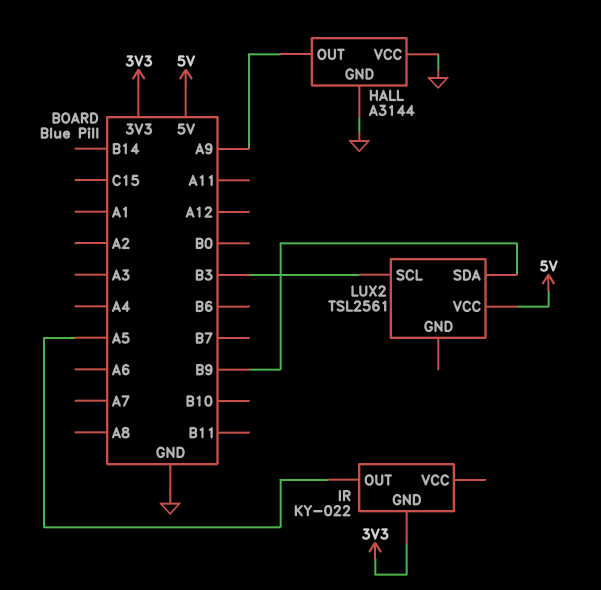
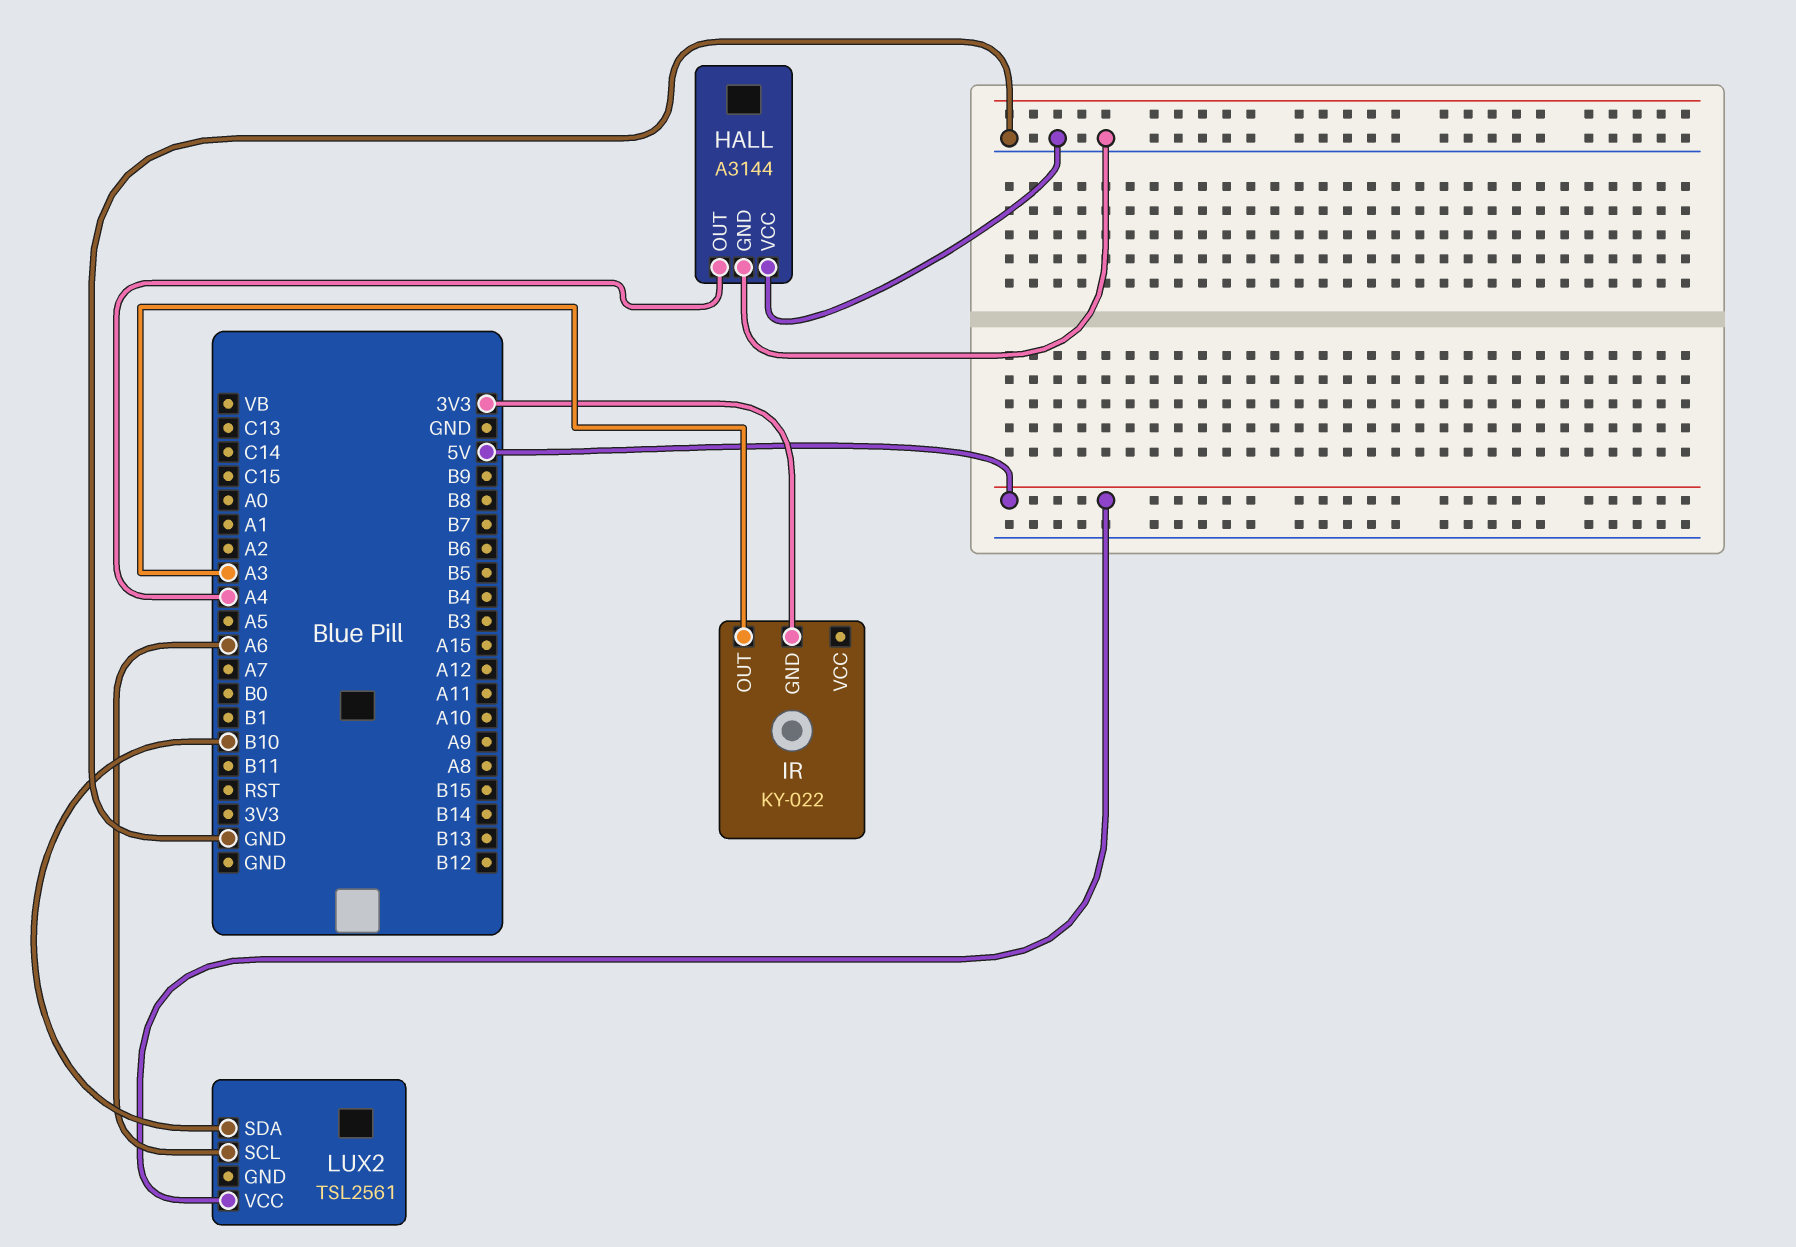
HALL pin OUT: A9 -> A4
IR pin OUT: A5 -> A3
LUX2 pin SCL: B3 -> A6
LUX2 pin SDA: B9 -> B10

